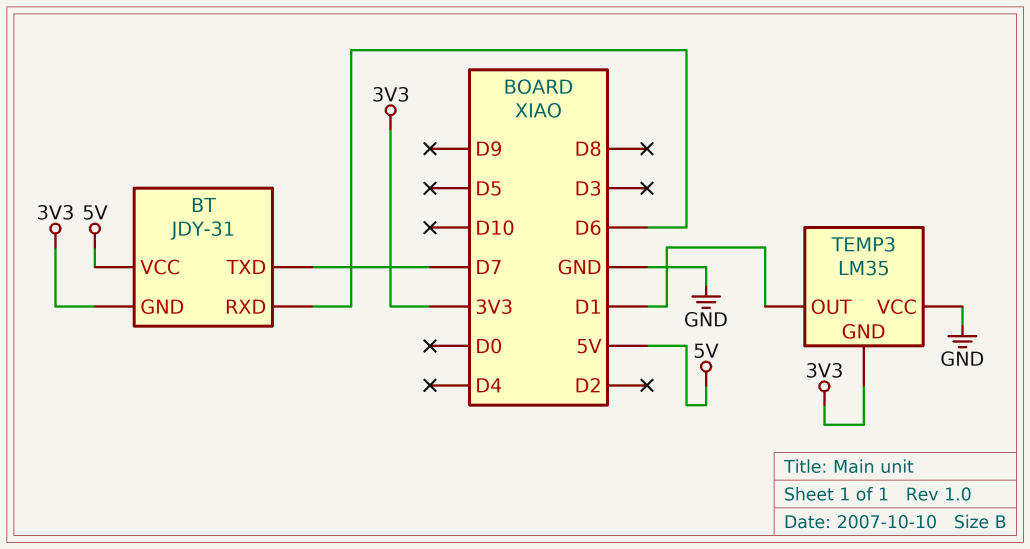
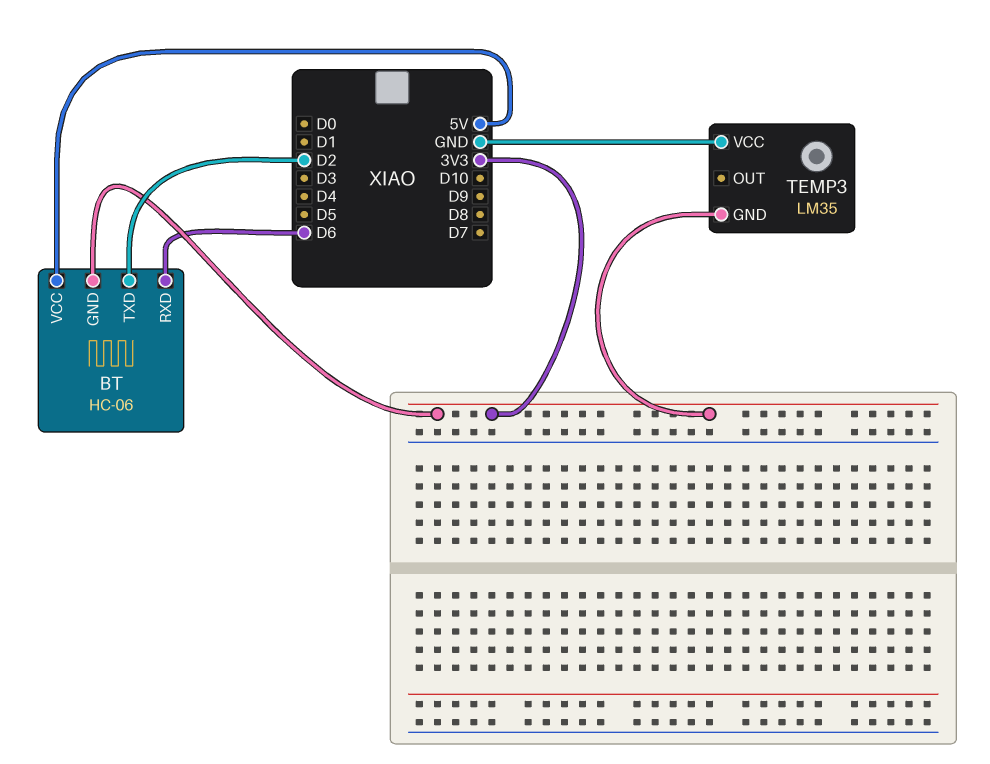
BT: JDY-31 -> HC-06
BT pin TXD: D7 -> D2
TEMP3 pin OUT: D1 -> none

